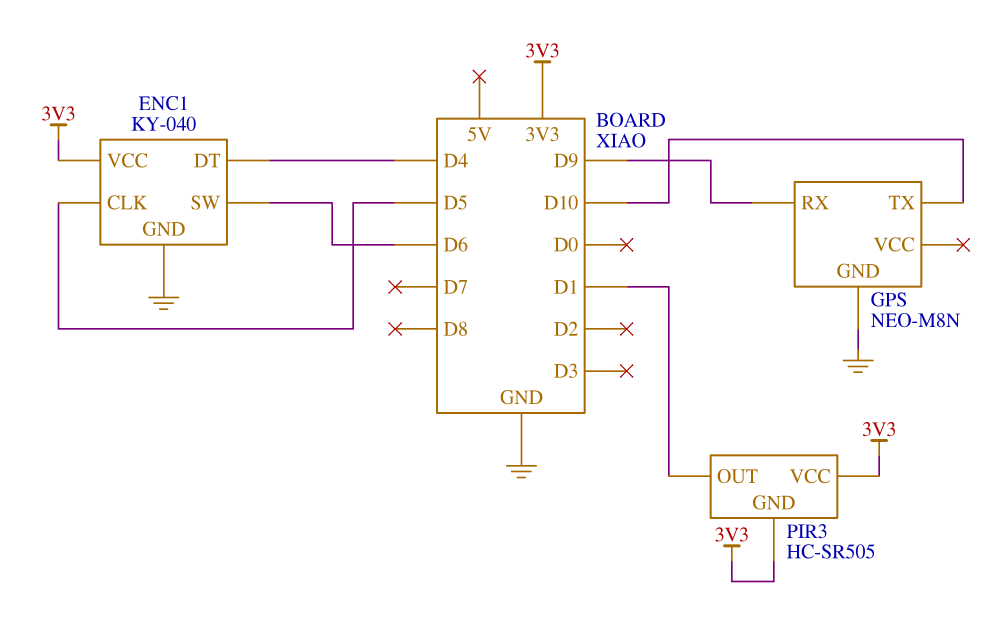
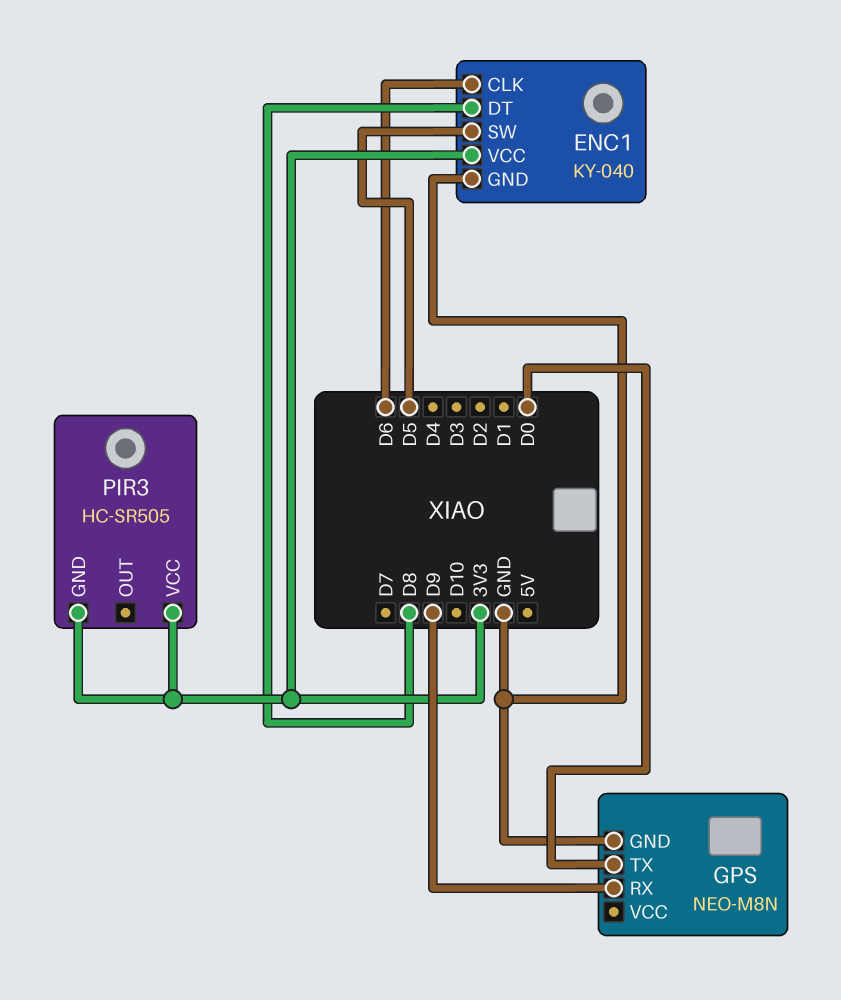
ENC1 pin CLK: D5 -> D6
ENC1 pin DT: D4 -> D8
ENC1 pin SW: D6 -> D5
GPS pin TX: D10 -> D0
PIR3 pin OUT: D1 -> none

